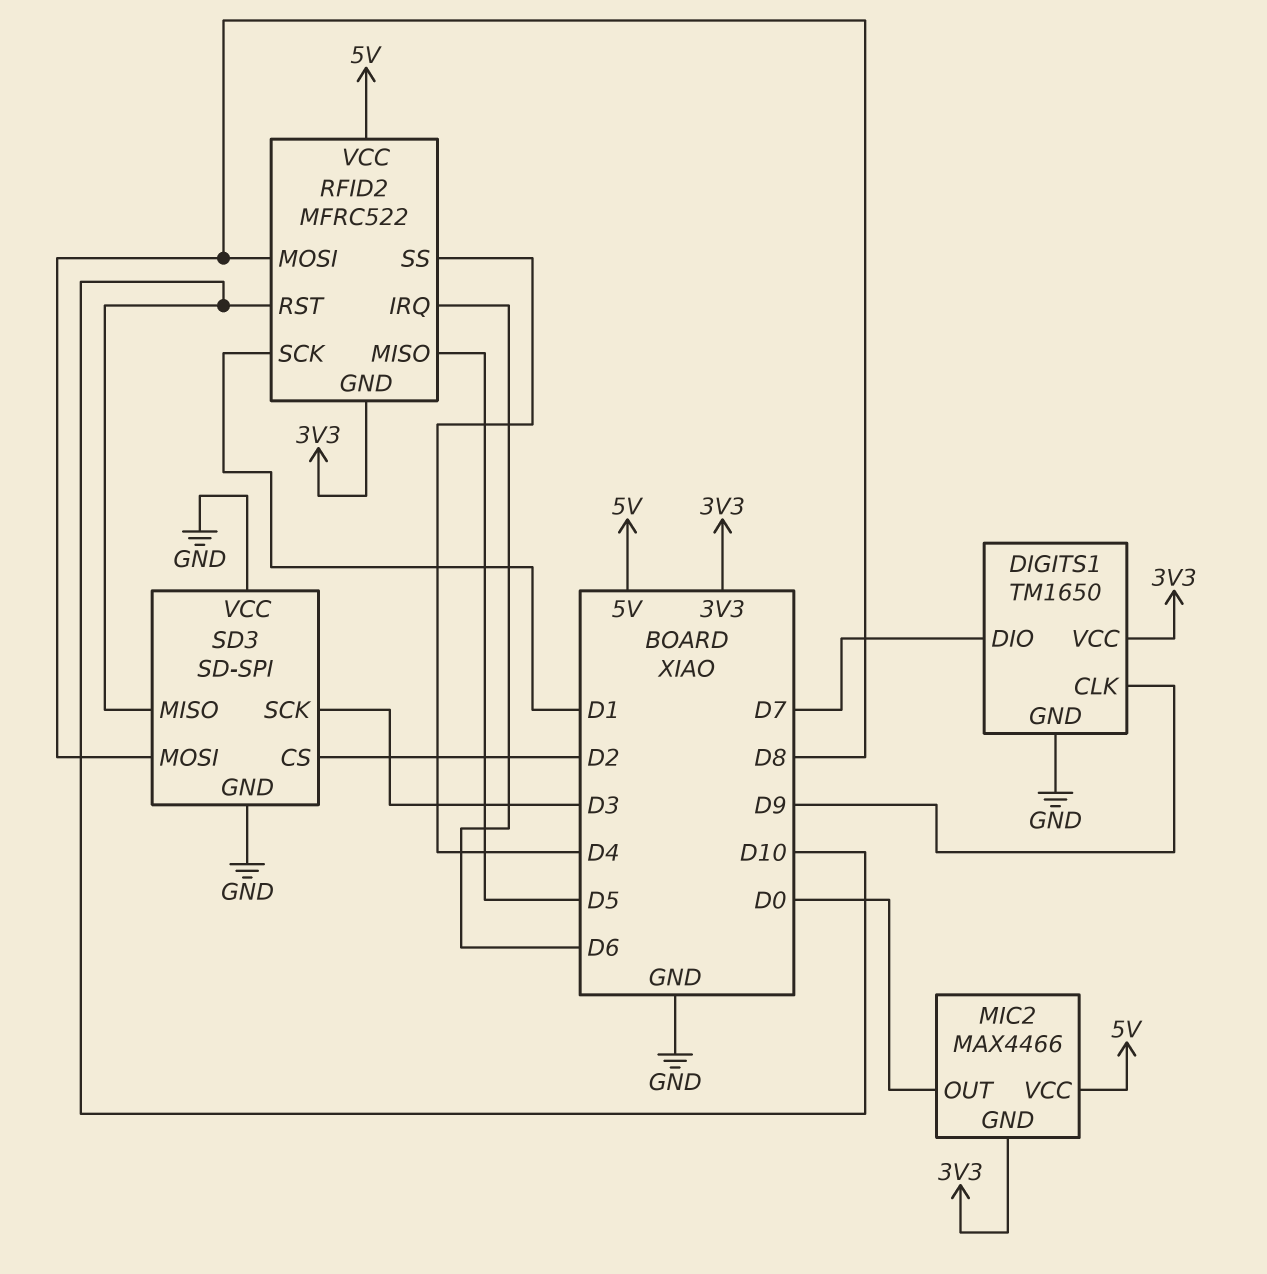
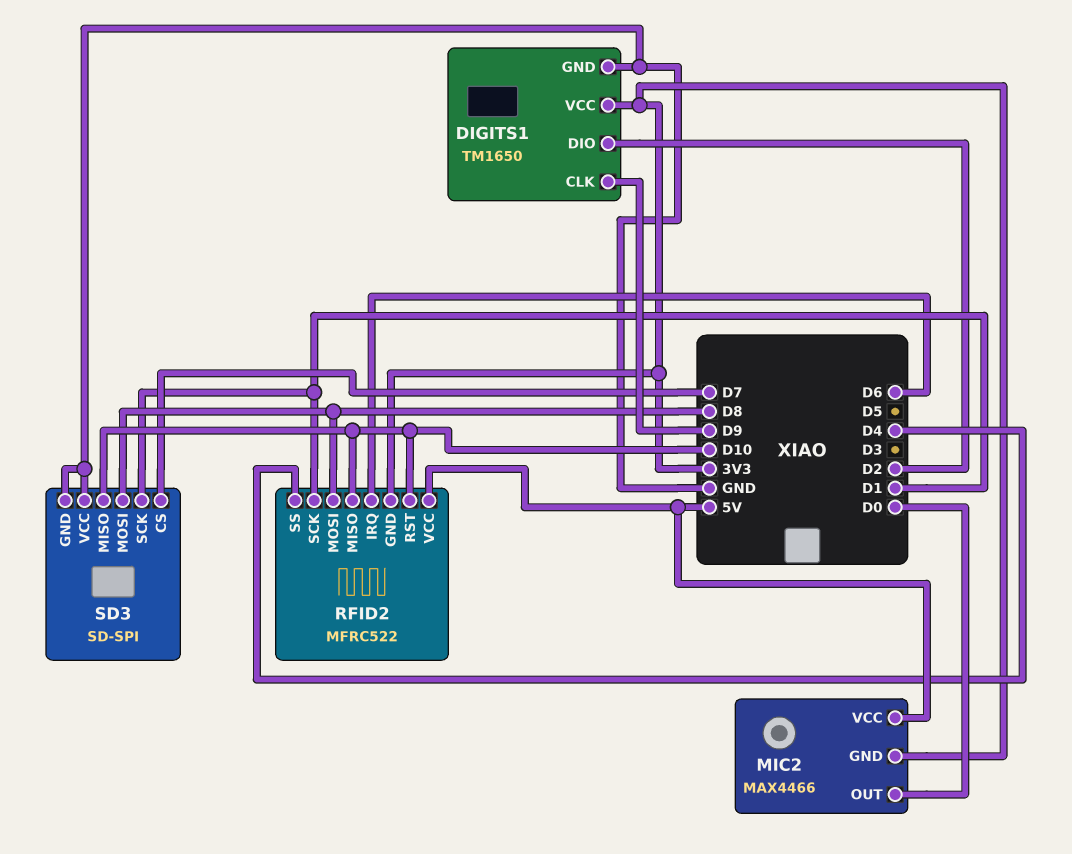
DIGITS1 pin DIO: D7 -> D2
RFID2 pin MISO: D5 -> D10
SD3 pin CS: D2 -> D7
SD3 pin SCK: D3 -> D1

